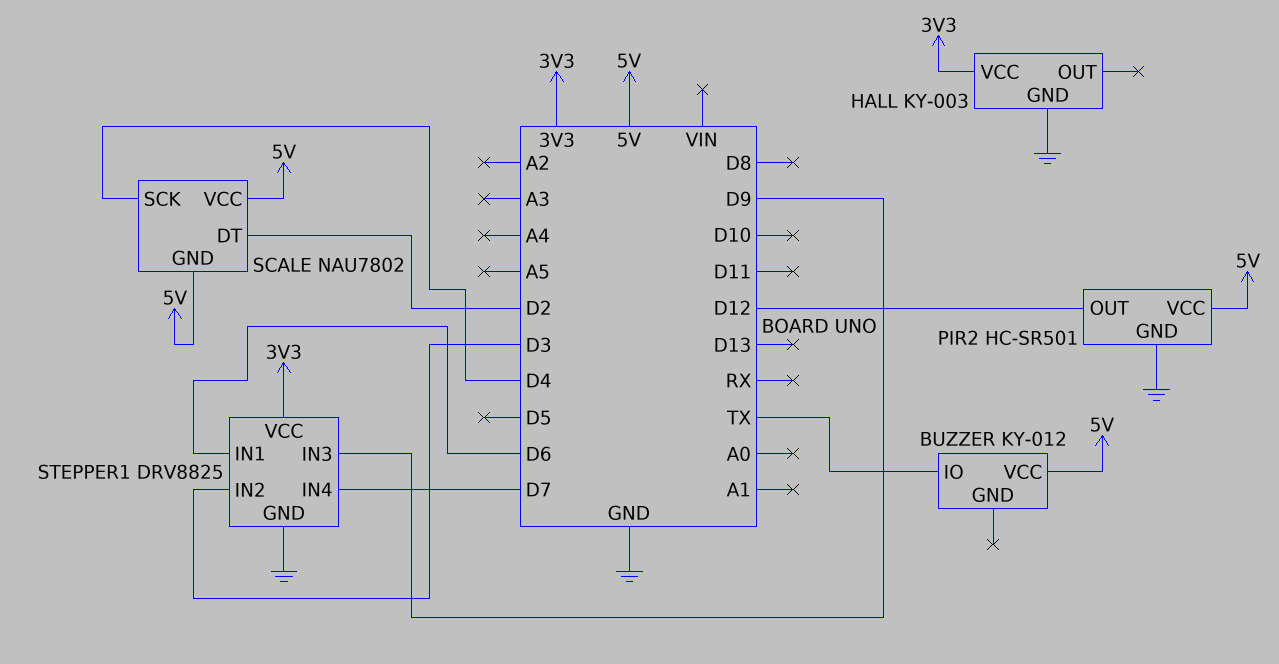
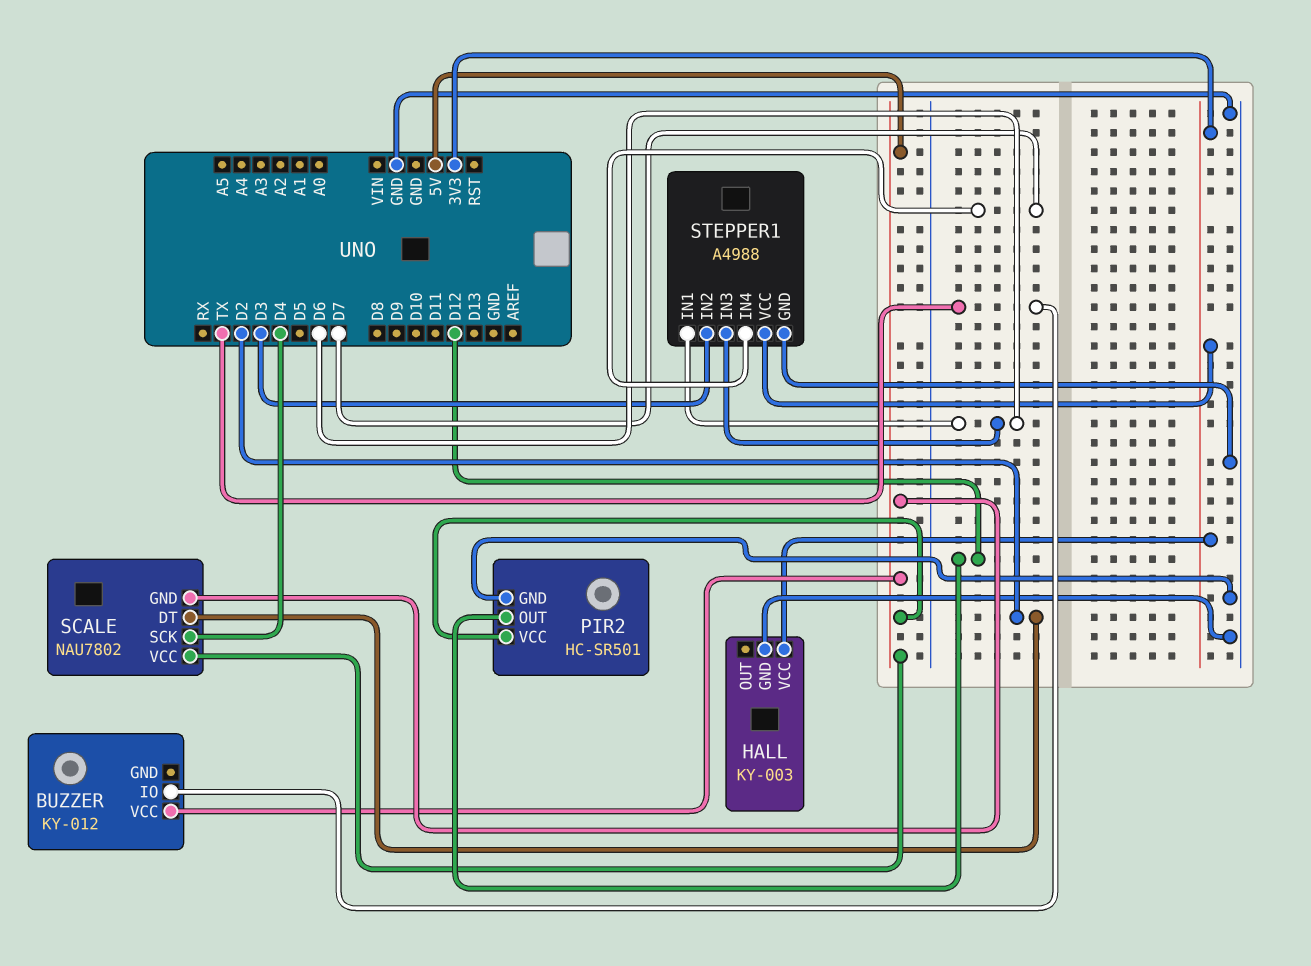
STEPPER1: DRV8825 -> A4988
STEPPER1 pin IN3: D9 -> D6

